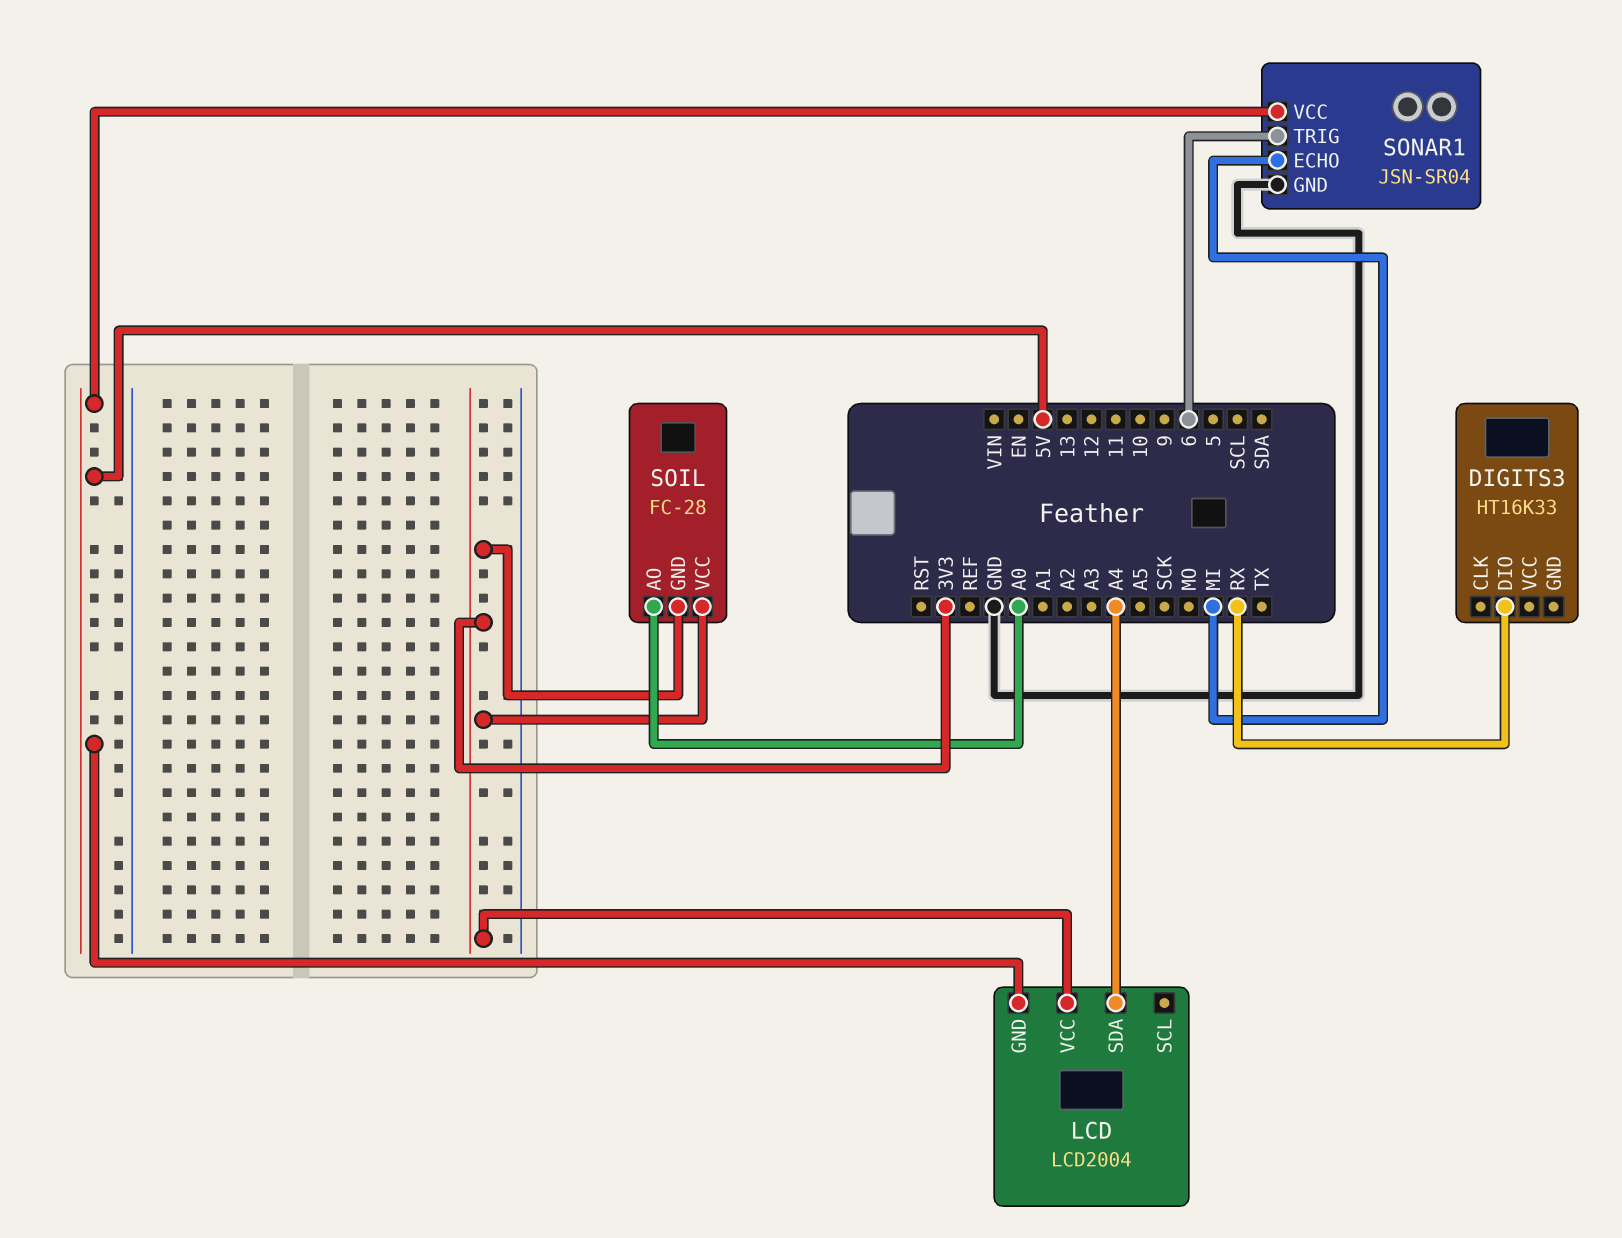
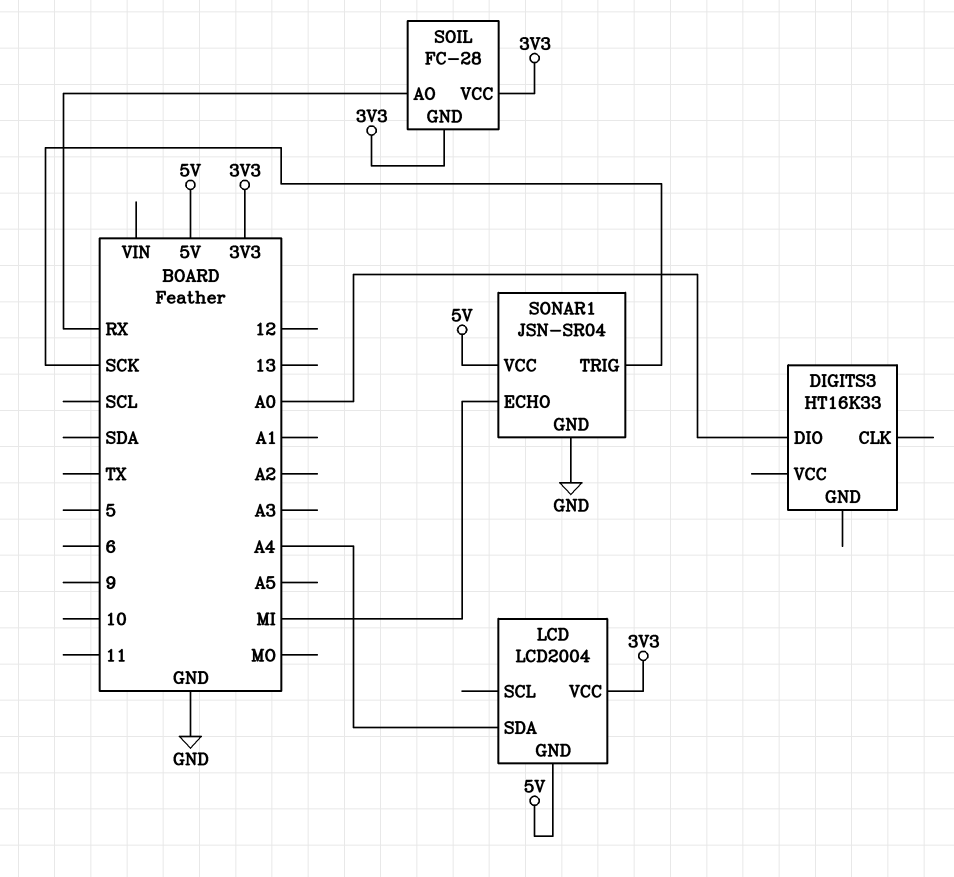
DIGITS3 pin DIO: RX -> A0
SOIL pin AO: A0 -> RX
SONAR1 pin TRIG: 6 -> SCK

